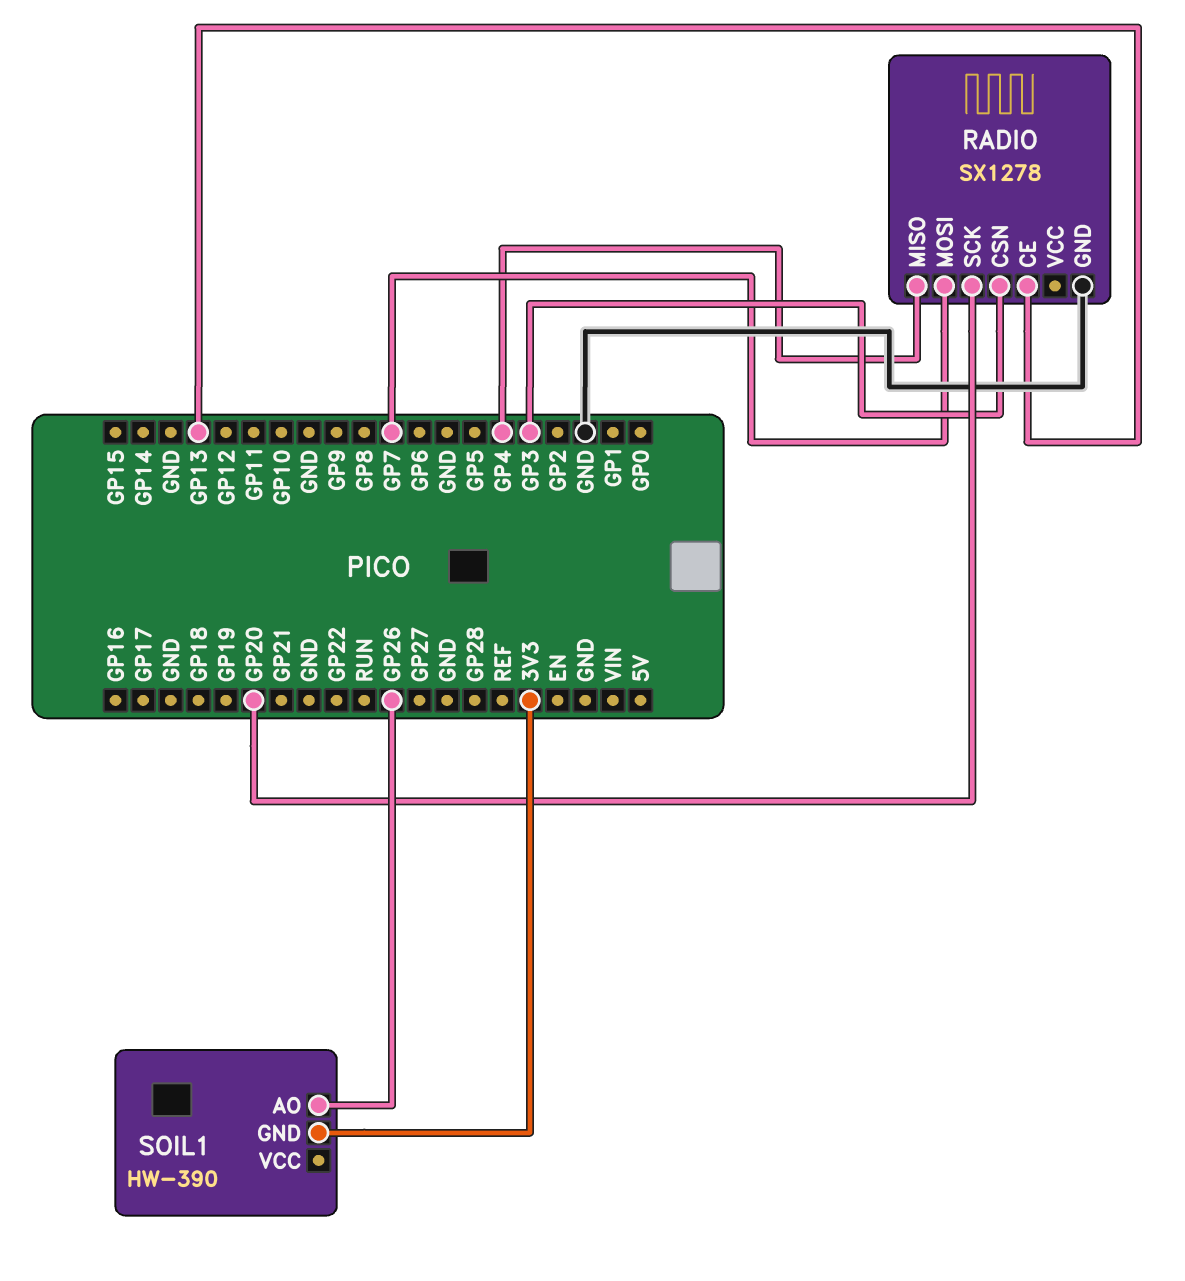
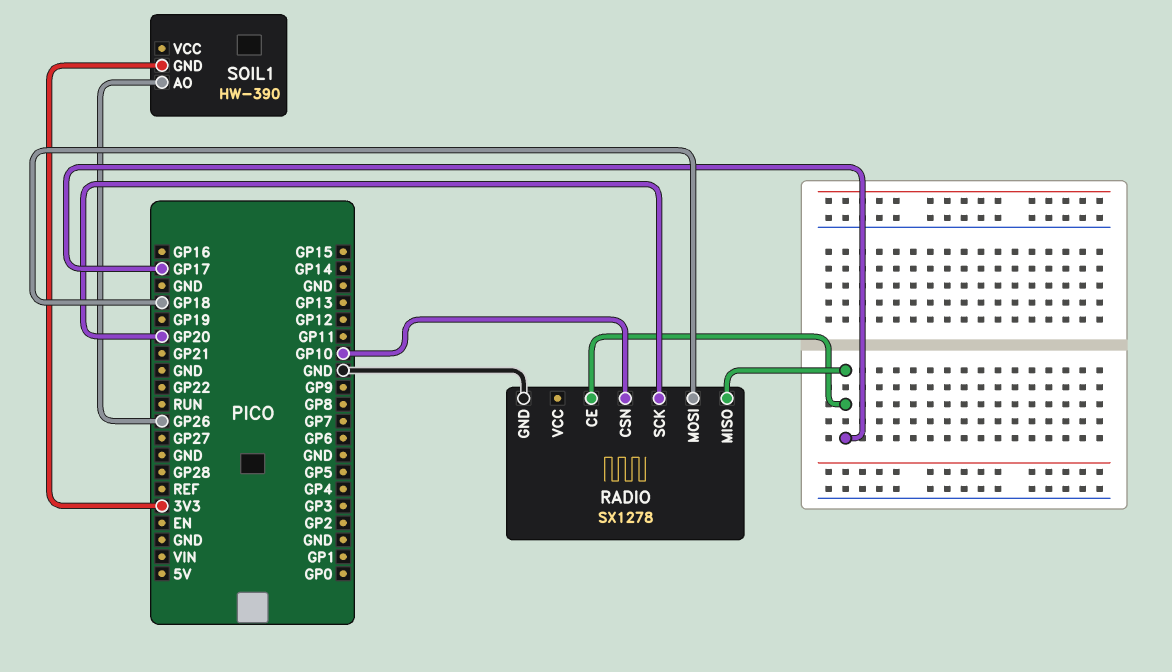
RADIO pin CE: GP13 -> GP17
RADIO pin CSN: GP3 -> GP10
RADIO pin MISO: GP4 -> GP17
RADIO pin MOSI: GP7 -> GP18

